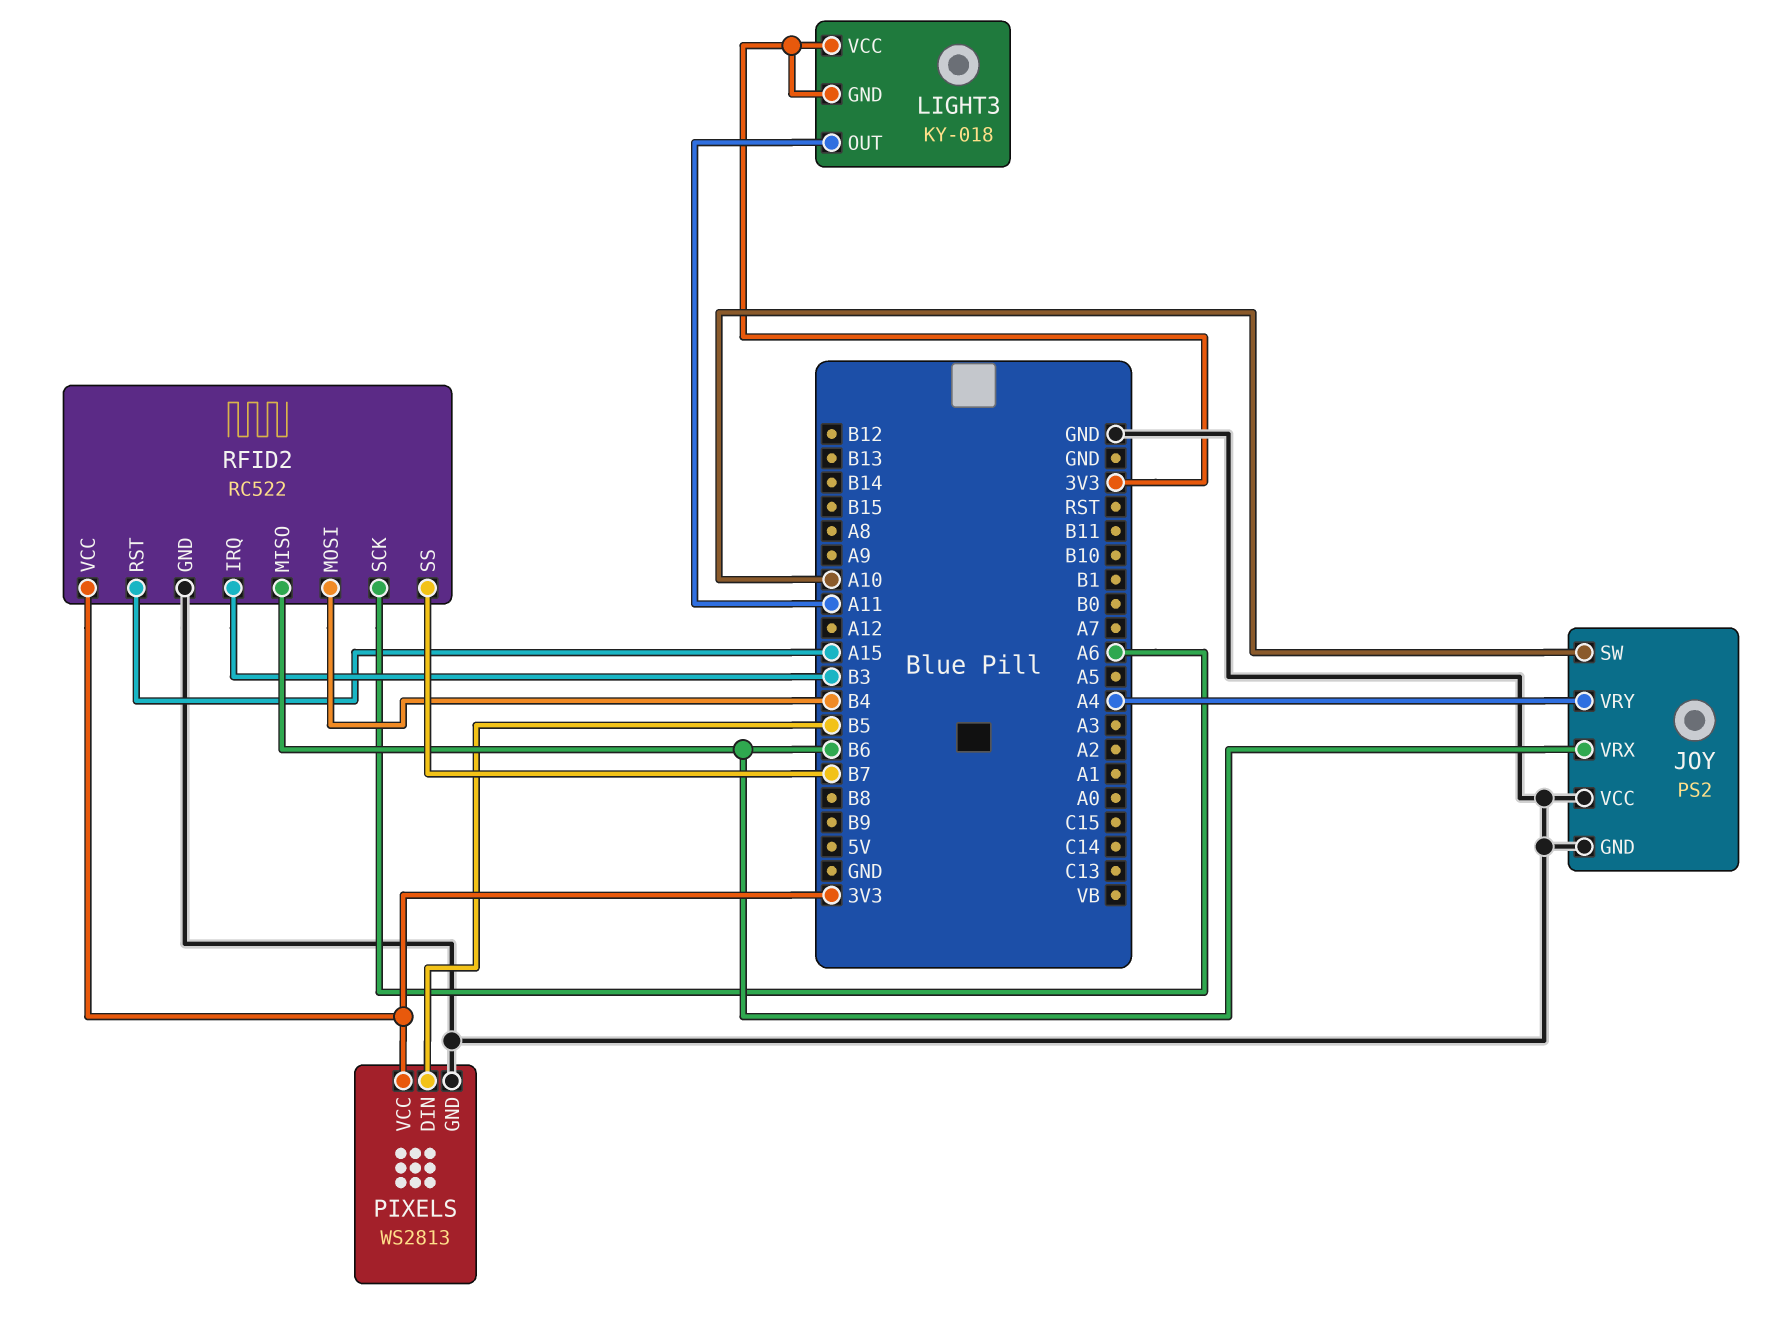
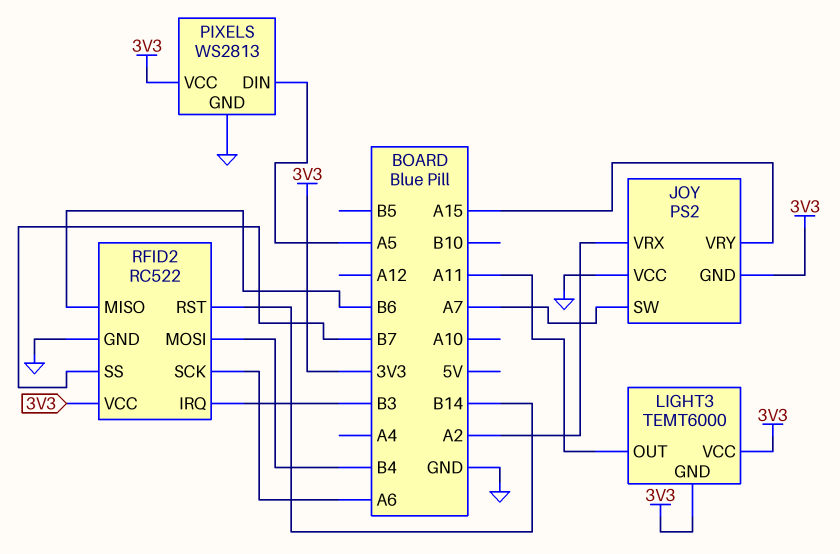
JOY pin GND: GND -> 3V3
JOY pin SW: A10 -> A7
JOY pin VRX: B6 -> A2
JOY pin VRY: A4 -> A15
LIGHT3: KY-018 -> TEMT6000
PIXELS pin DIN: B5 -> A5
RFID2 pin RST: A15 -> B14

